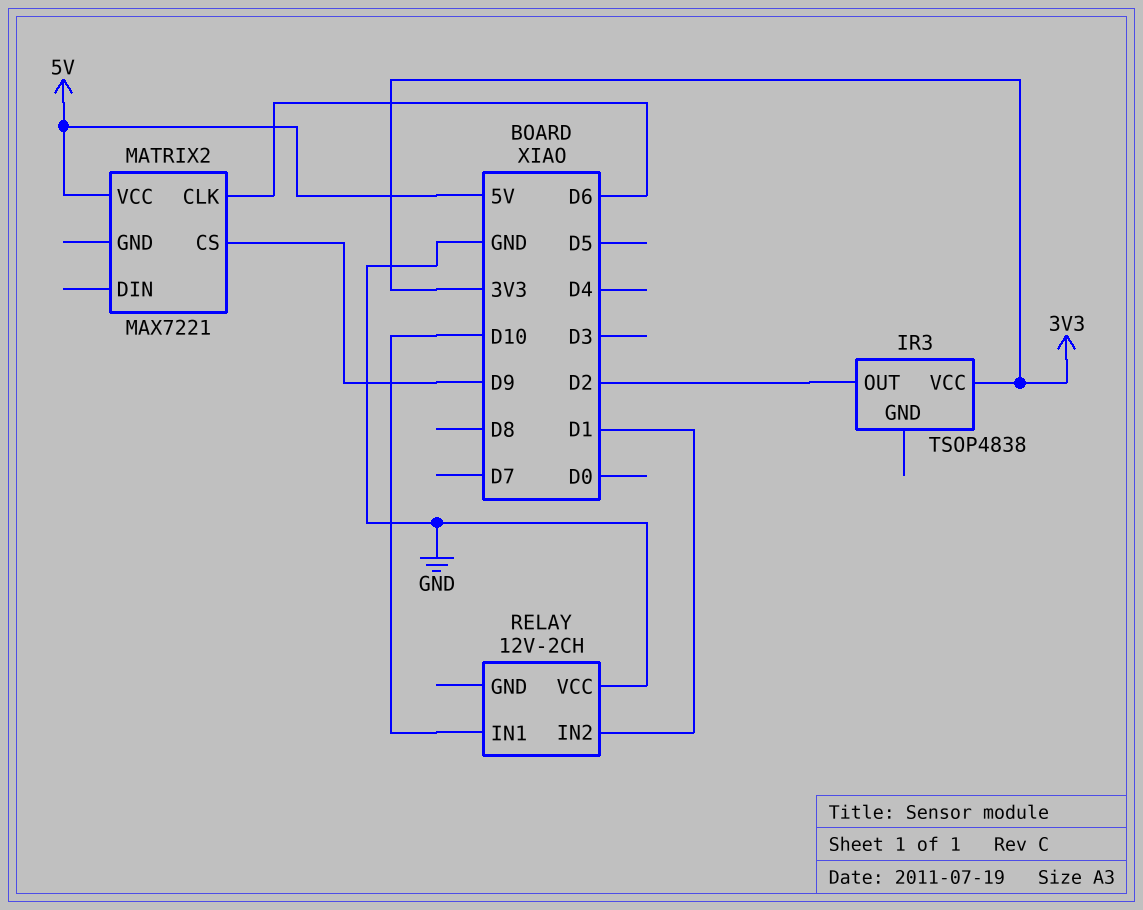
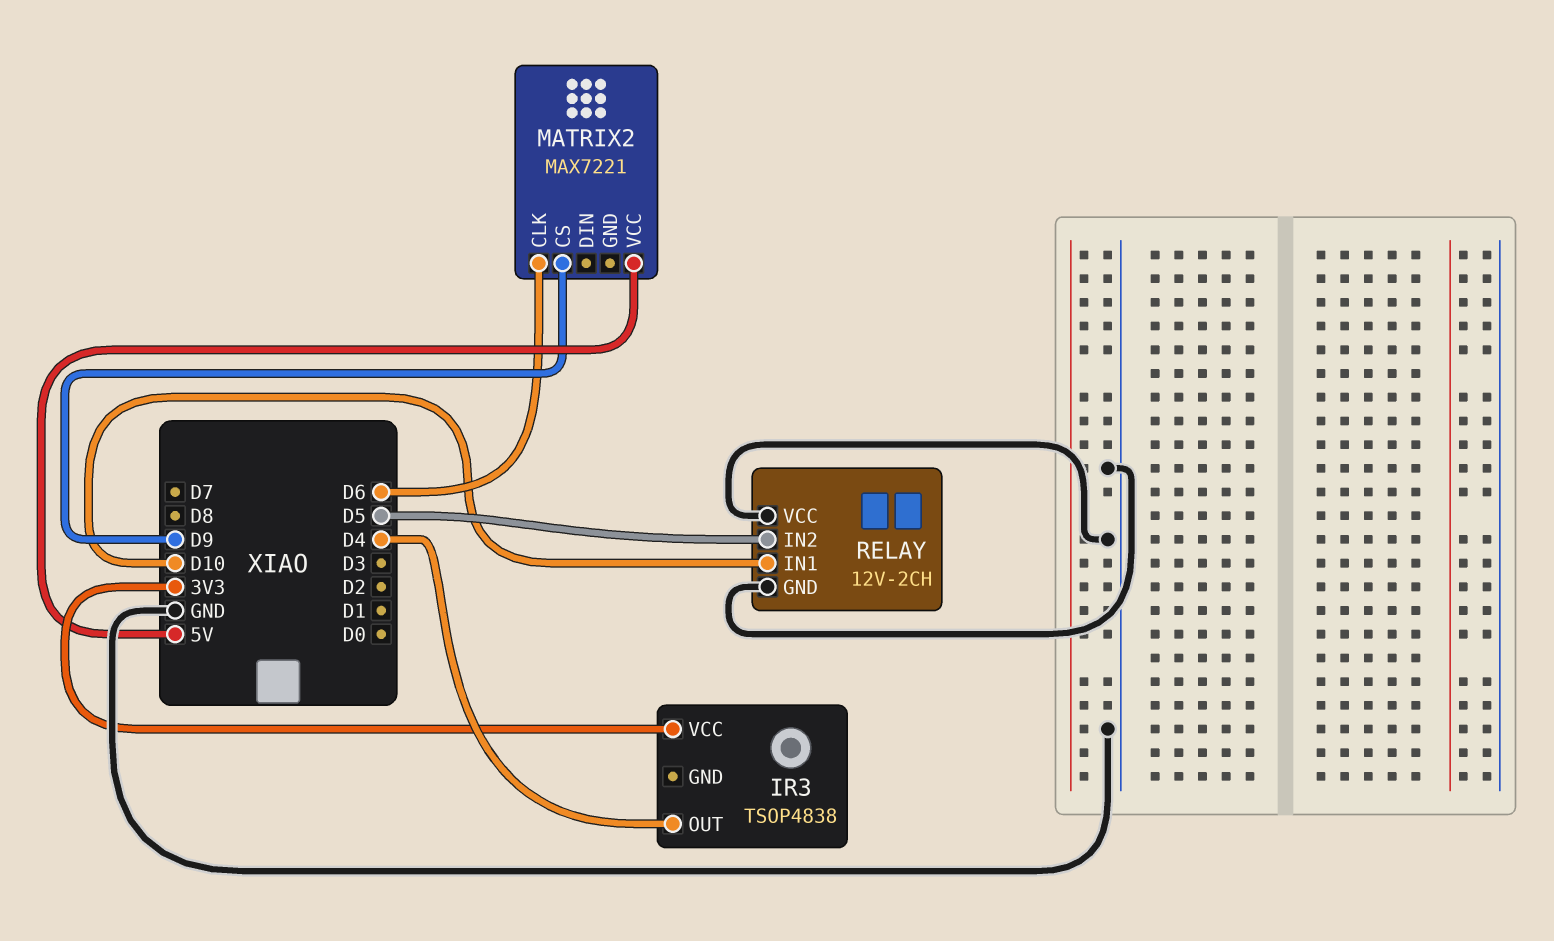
IR3 pin OUT: D2 -> D4
RELAY pin GND: none -> GND
RELAY pin IN2: D1 -> D5

